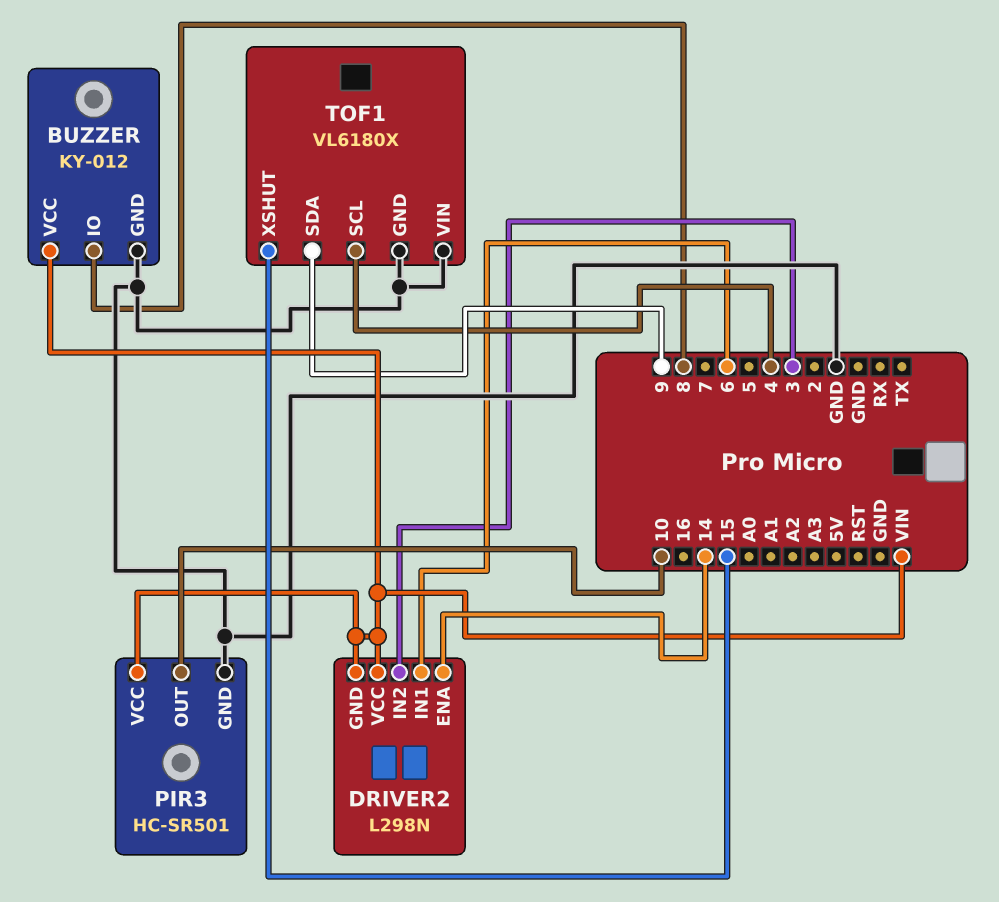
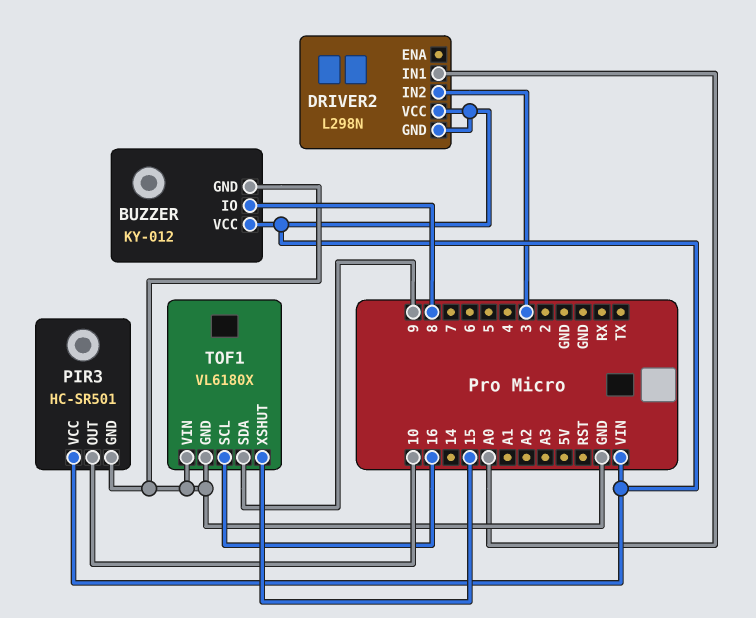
DRIVER2 pin ENA: 14 -> none
DRIVER2 pin IN1: 6 -> A0
TOF1 pin SCL: 4 -> 16

